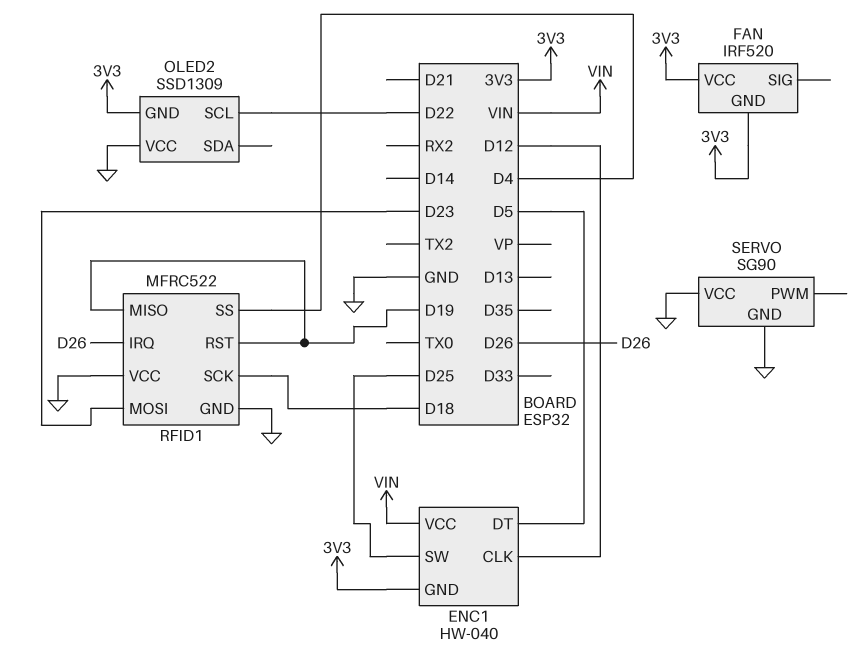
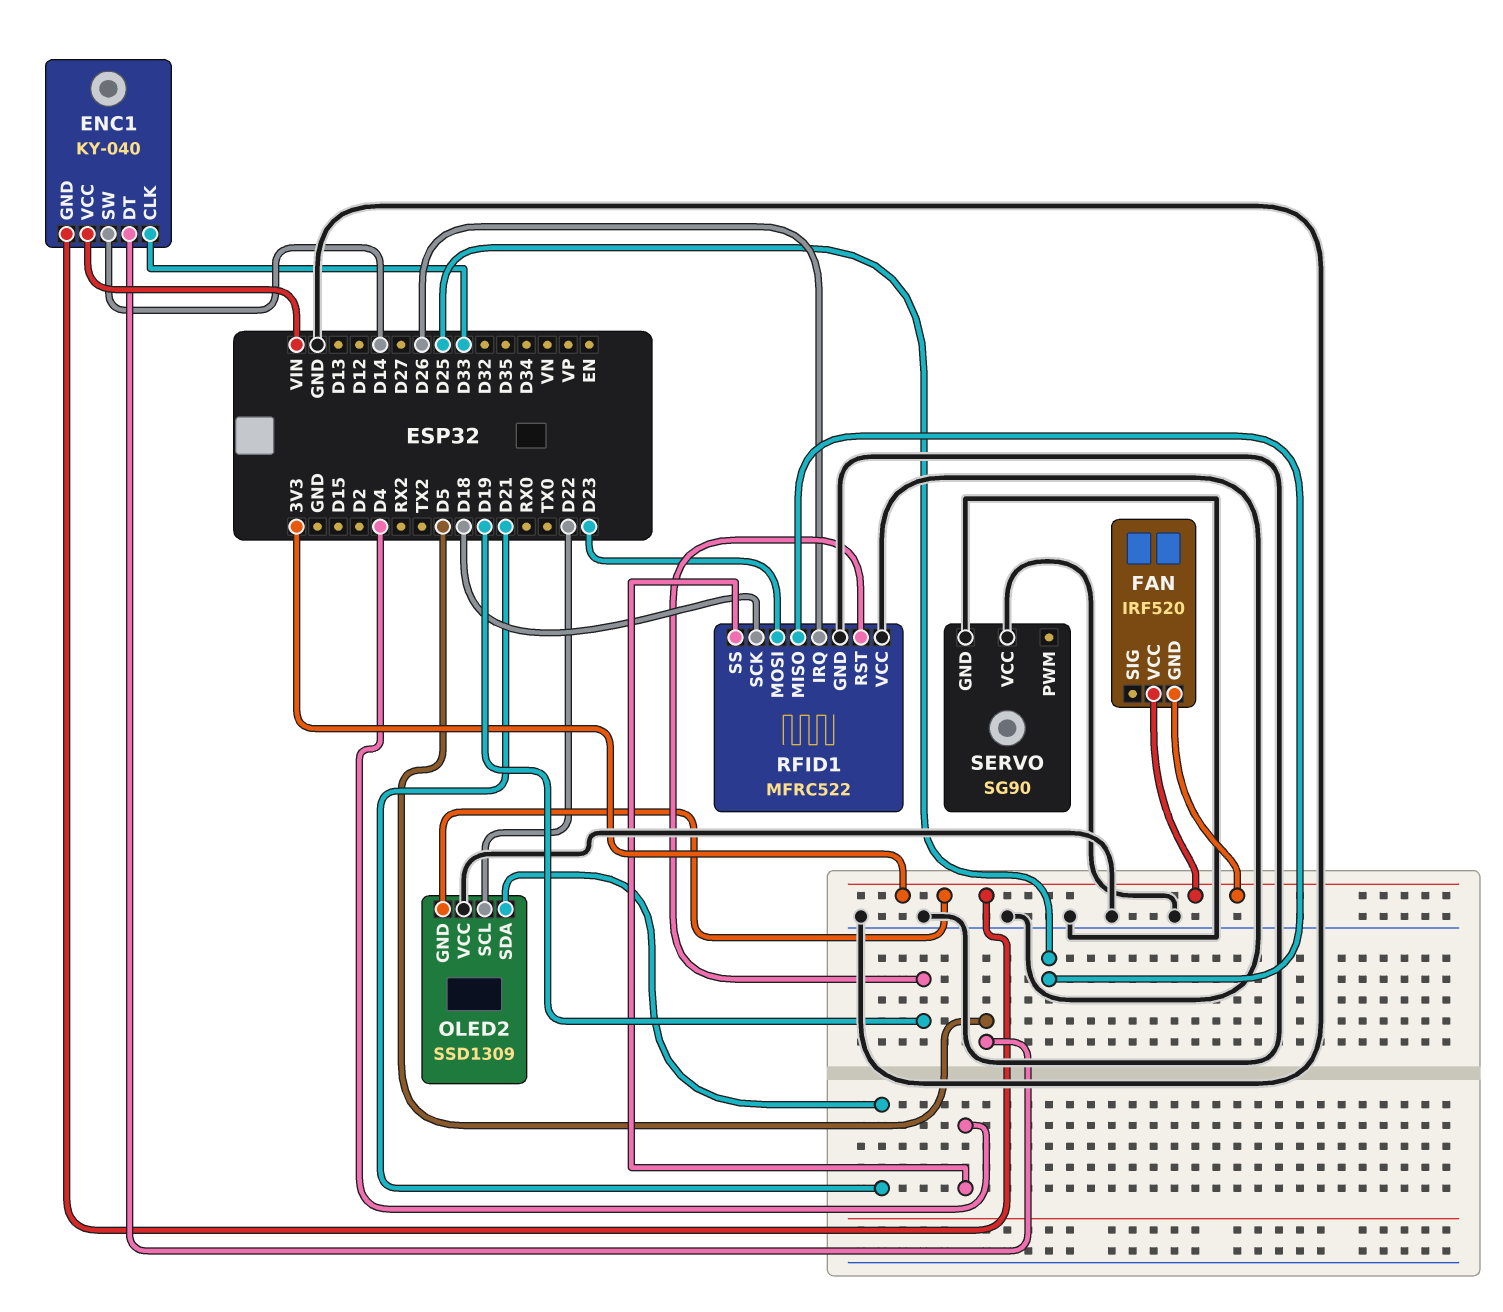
ENC1: HW-040 -> KY-040
ENC1 pin CLK: D12 -> D33
ENC1 pin SW: D25 -> D14
OLED2 pin SDA: none -> D21
RFID1 pin MISO: D19 -> D25

